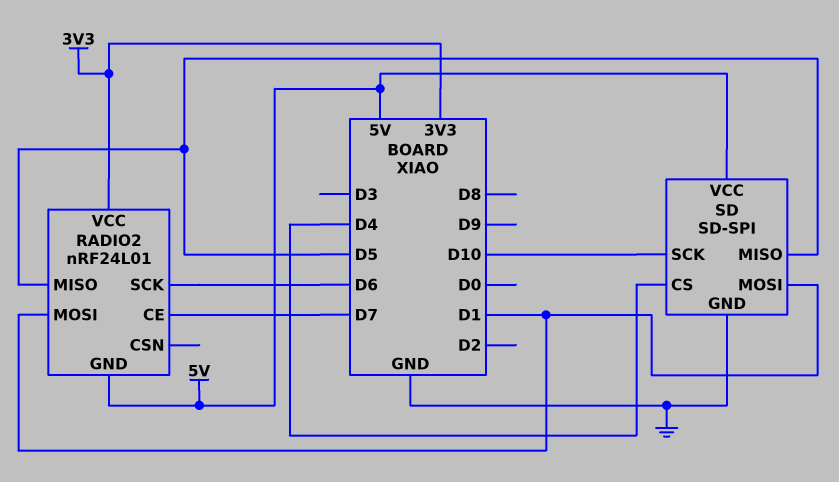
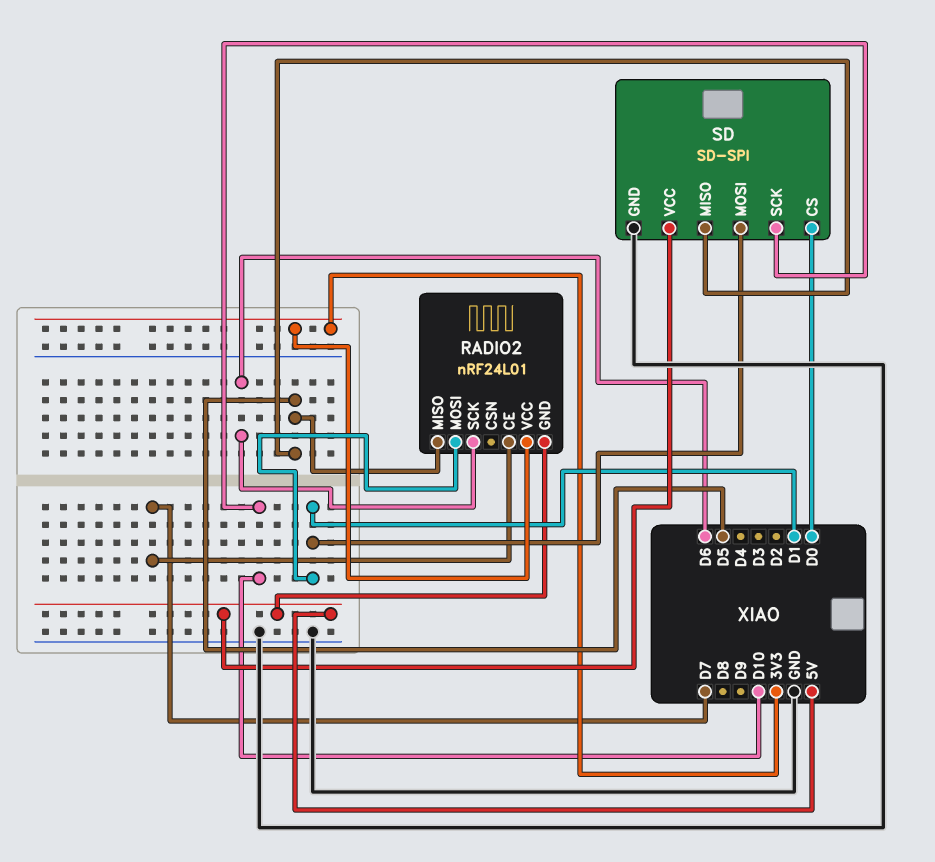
SD pin CS: D4 -> D0

